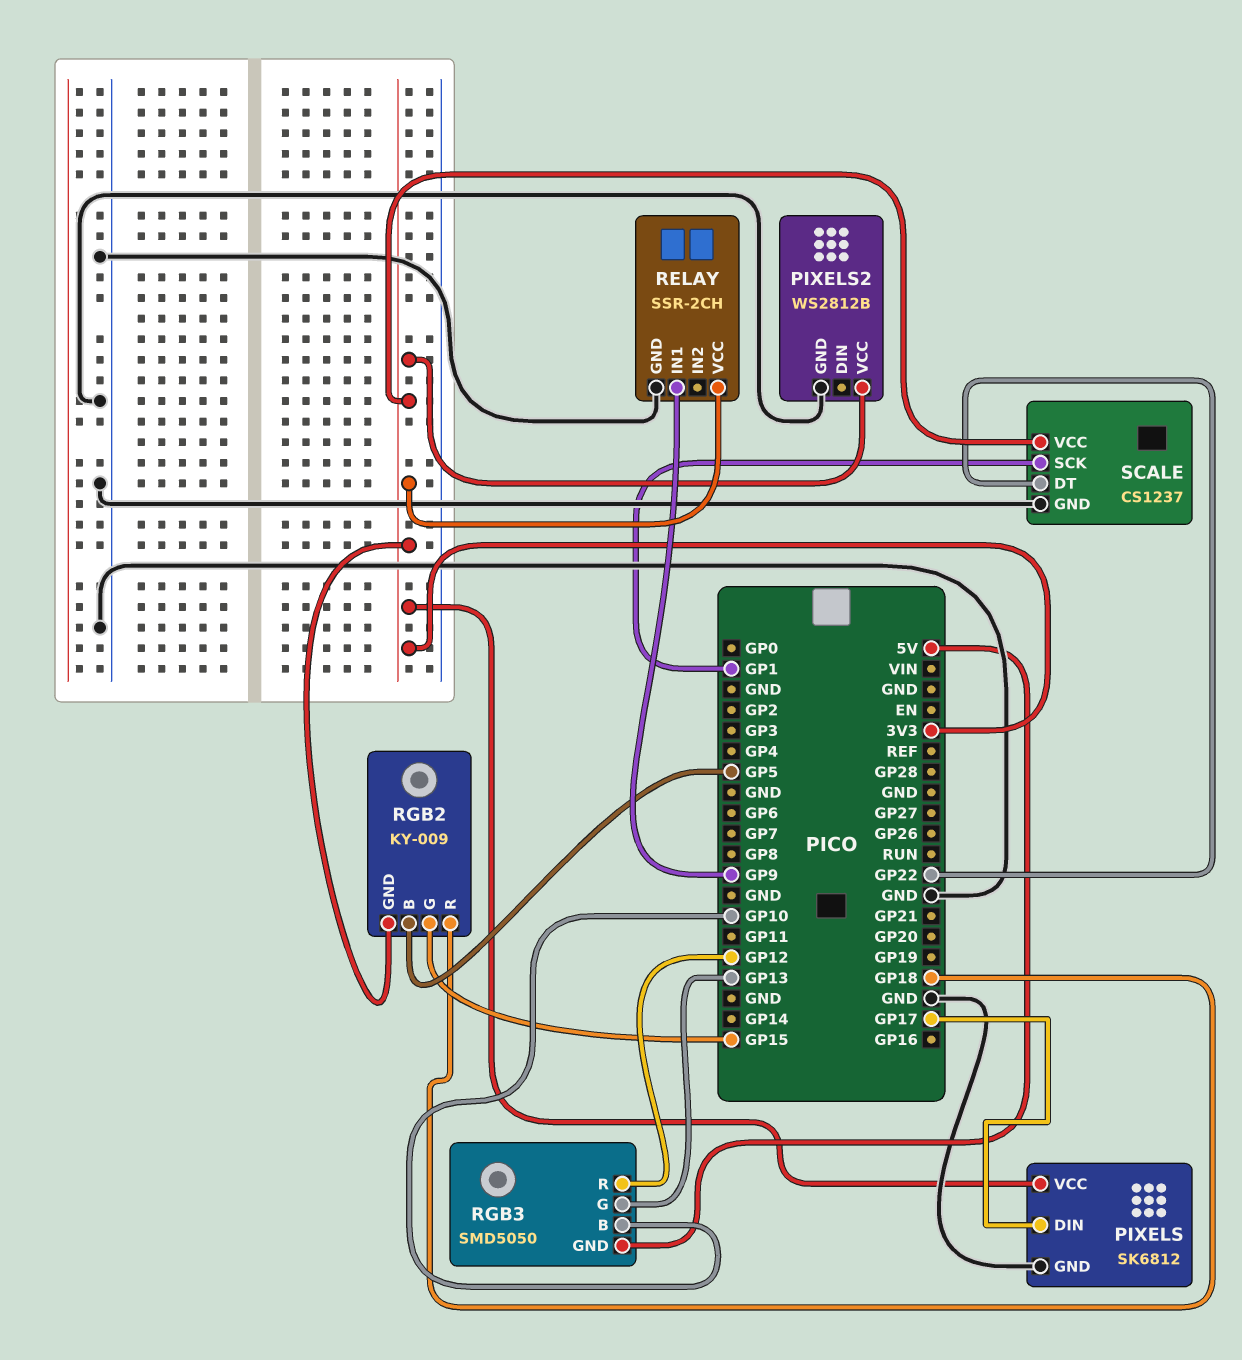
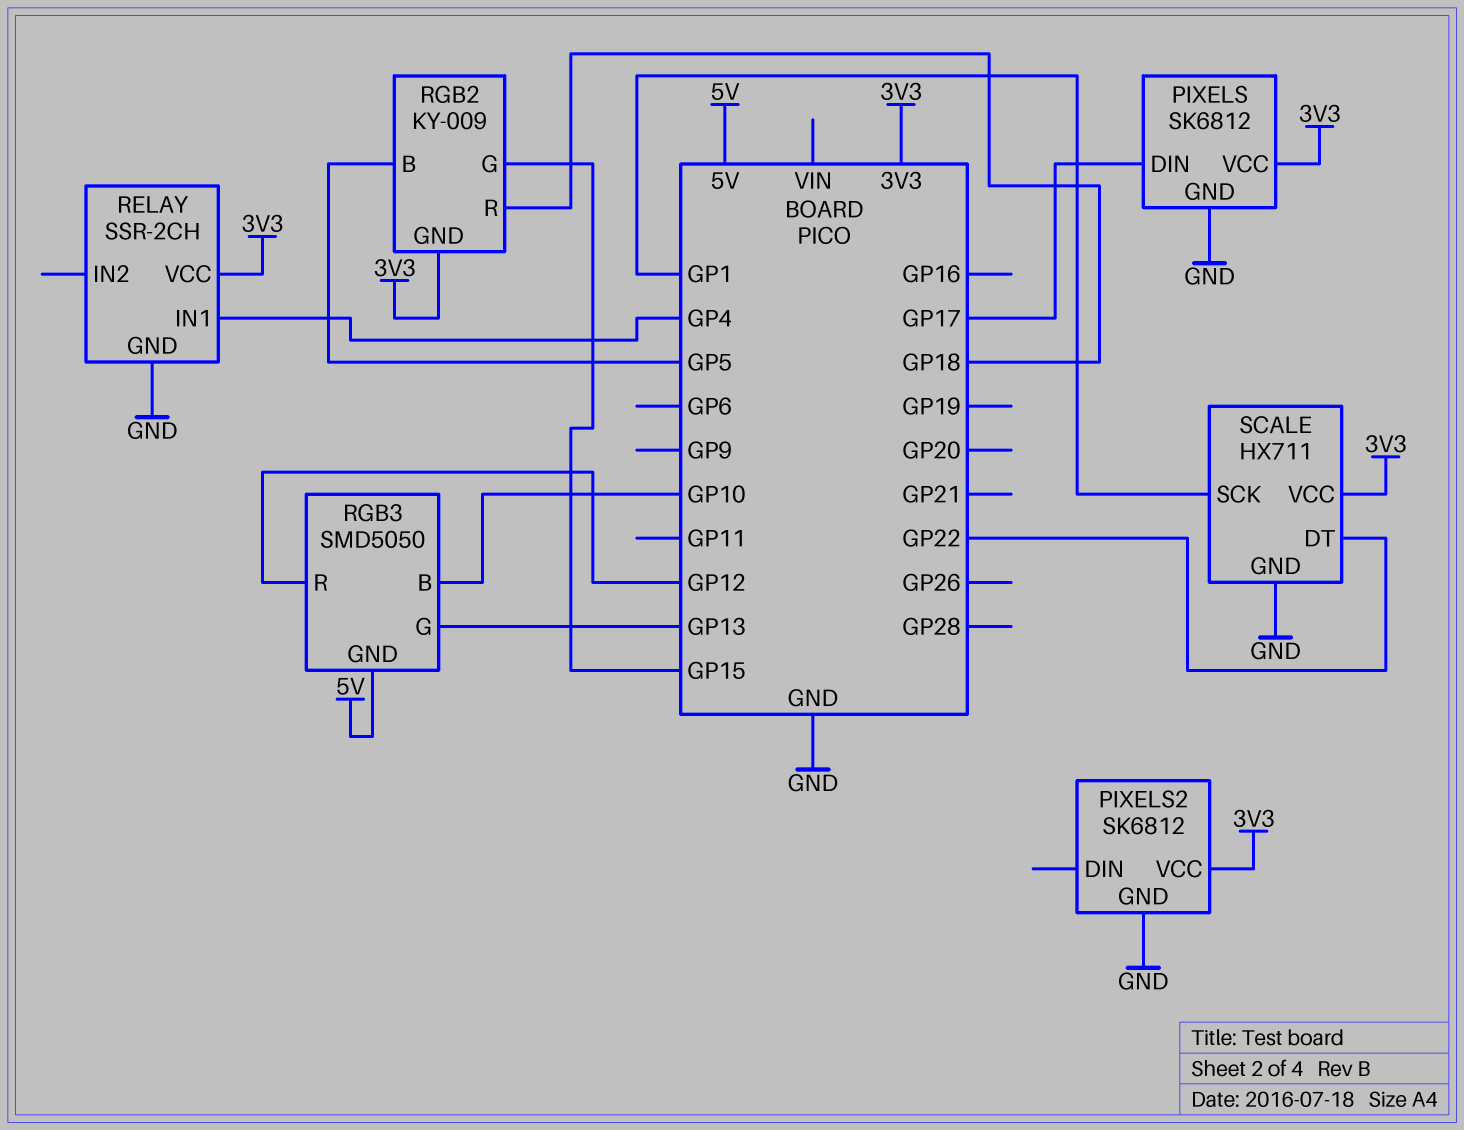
PIXELS2: WS2812B -> SK6812
RELAY pin IN1: GP9 -> GP4
SCALE: CS1237 -> HX711

